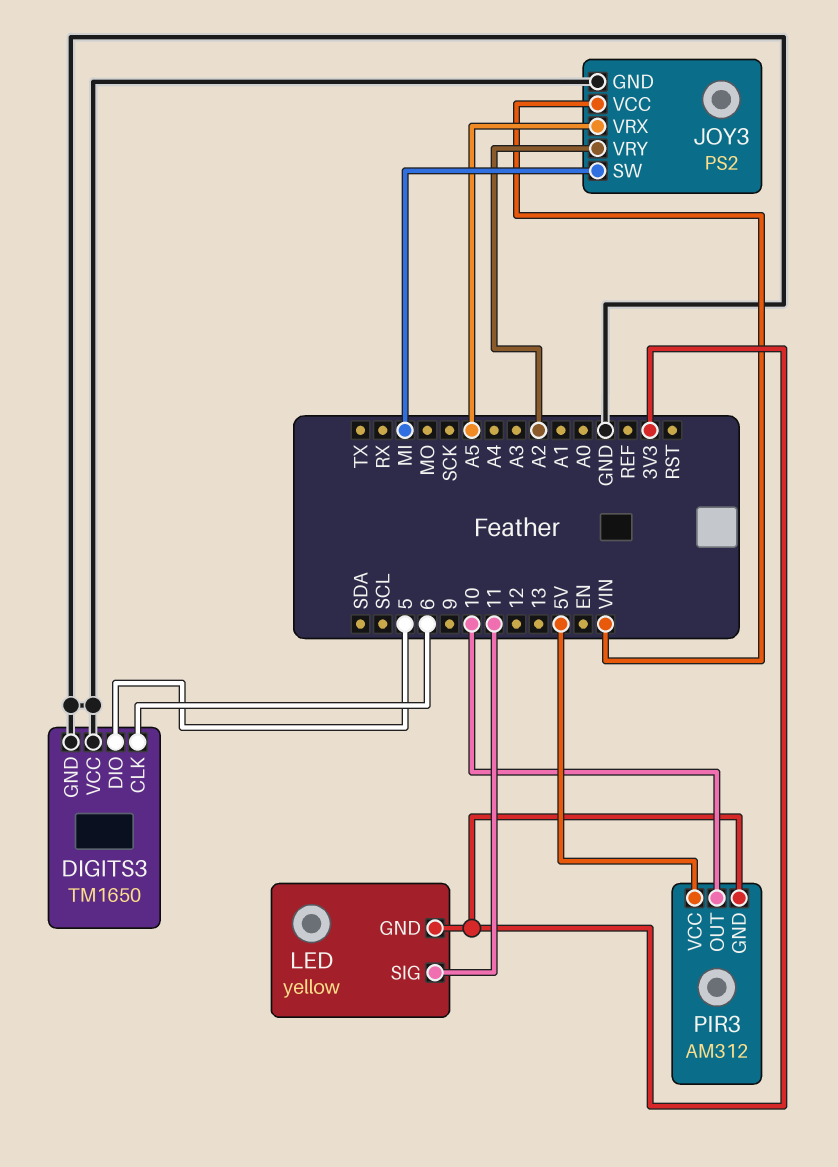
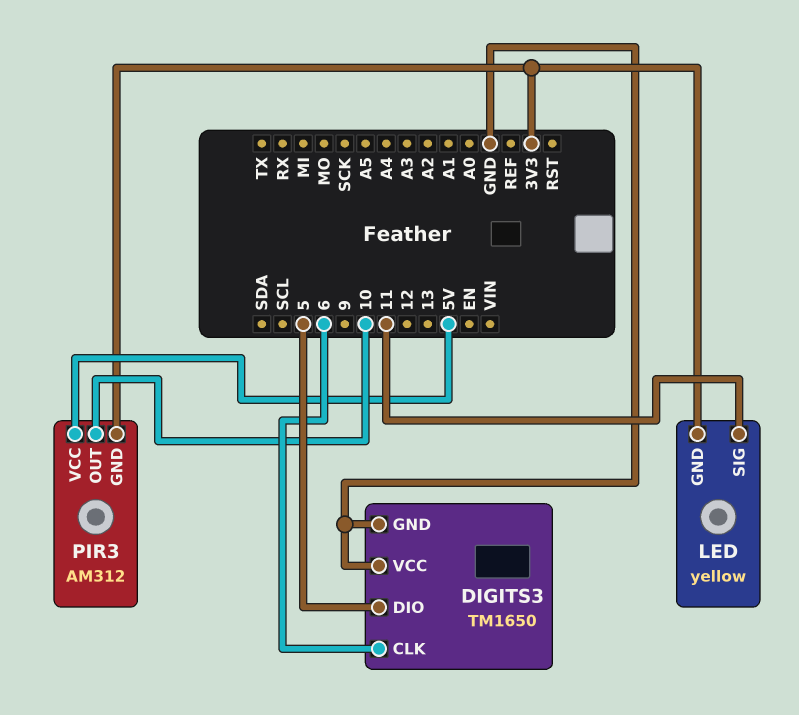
JOY3: PS2 -> none
JOY3 pin GND: GND -> none
JOY3 pin SW: MI -> none
JOY3 pin VCC: VIN -> none
JOY3 pin VRX: A5 -> none
JOY3 pin VRY: A2 -> none

